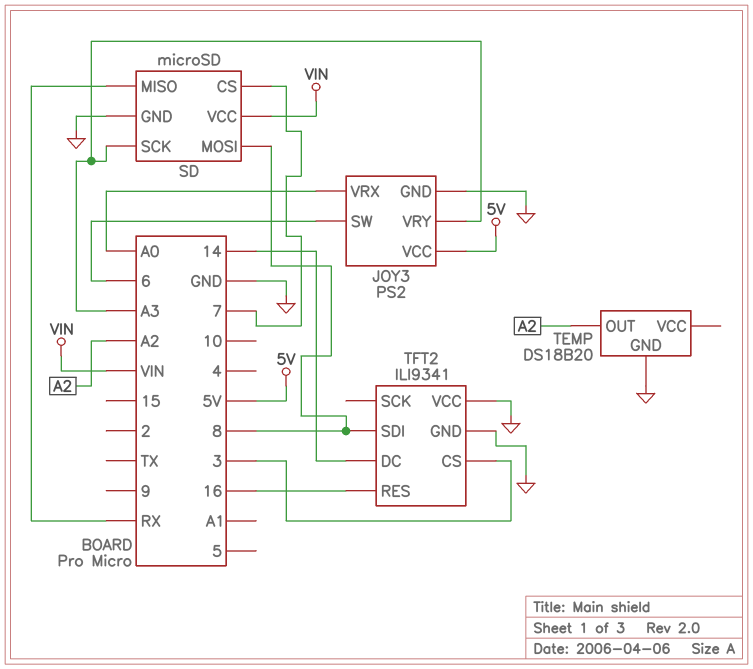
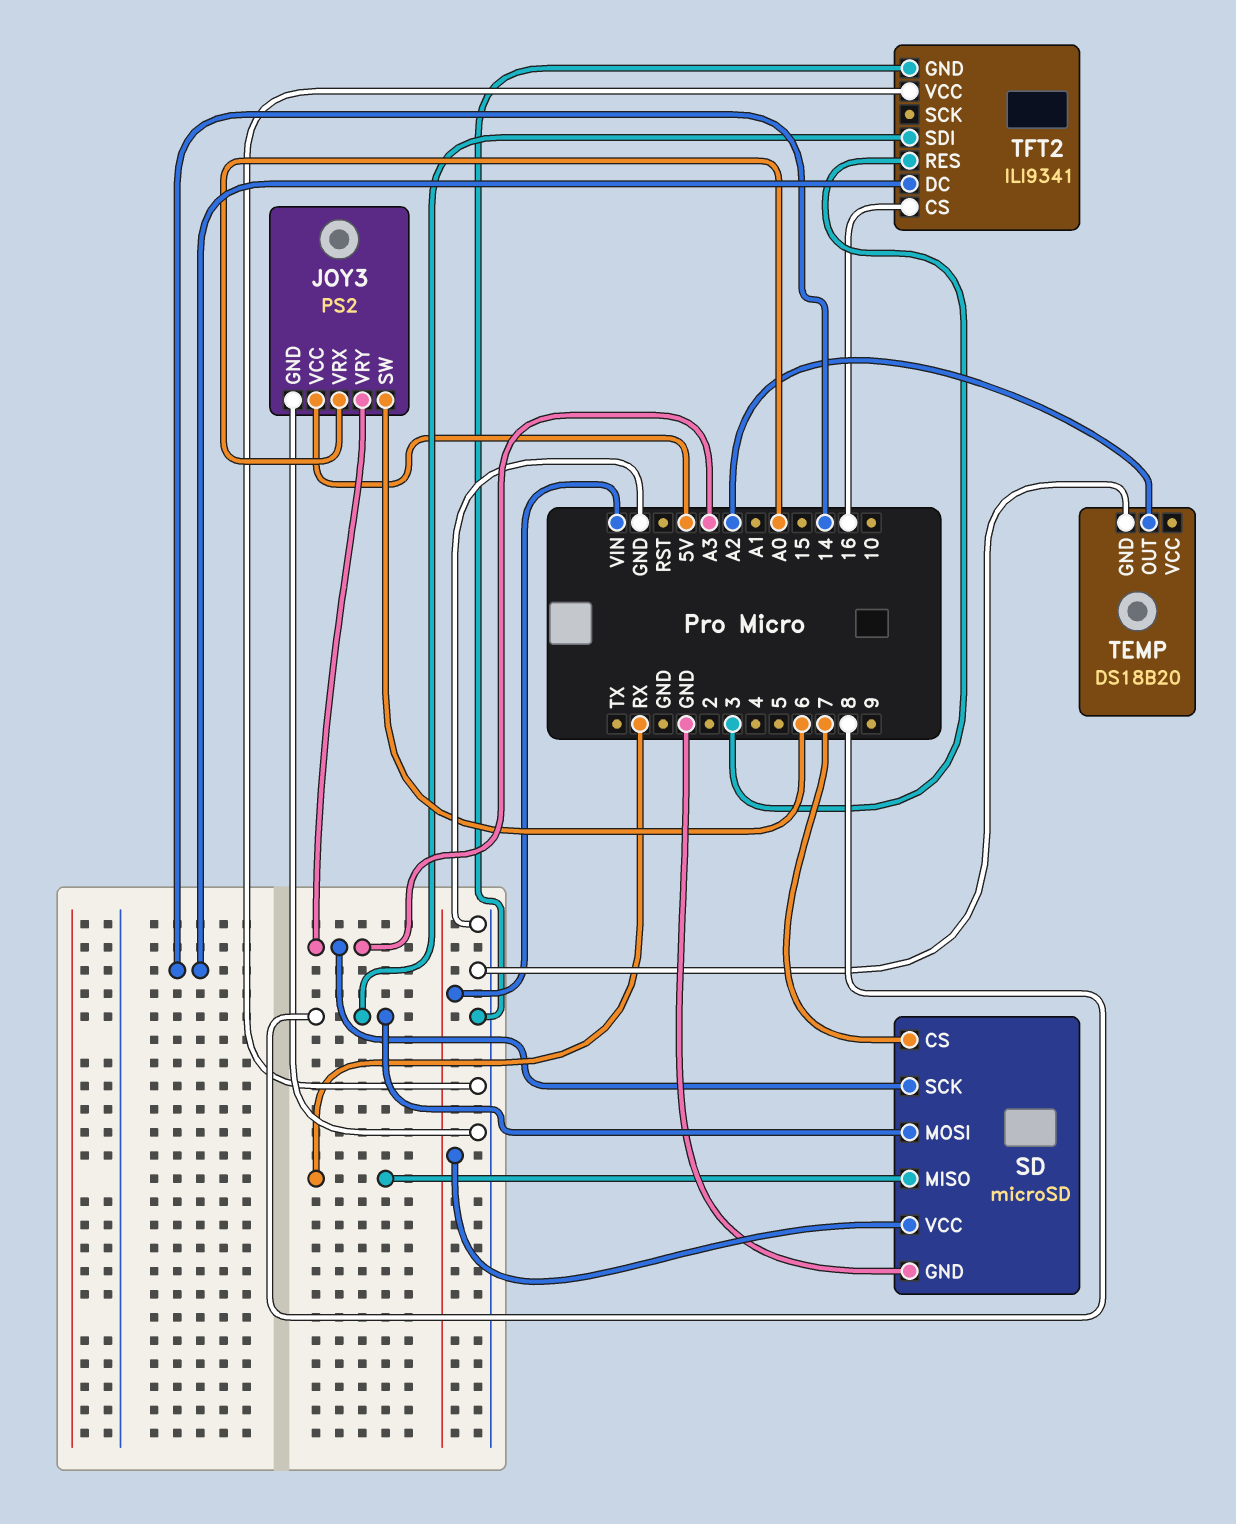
TFT2 pin CS: 3 -> 16
TFT2 pin RES: 16 -> 3

